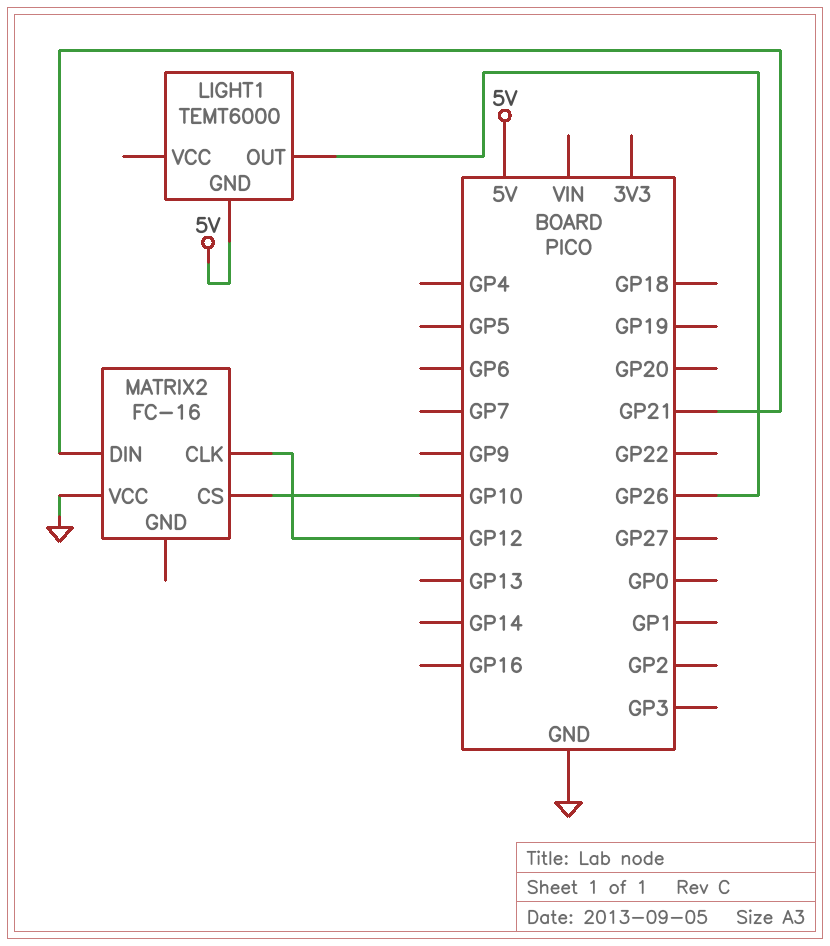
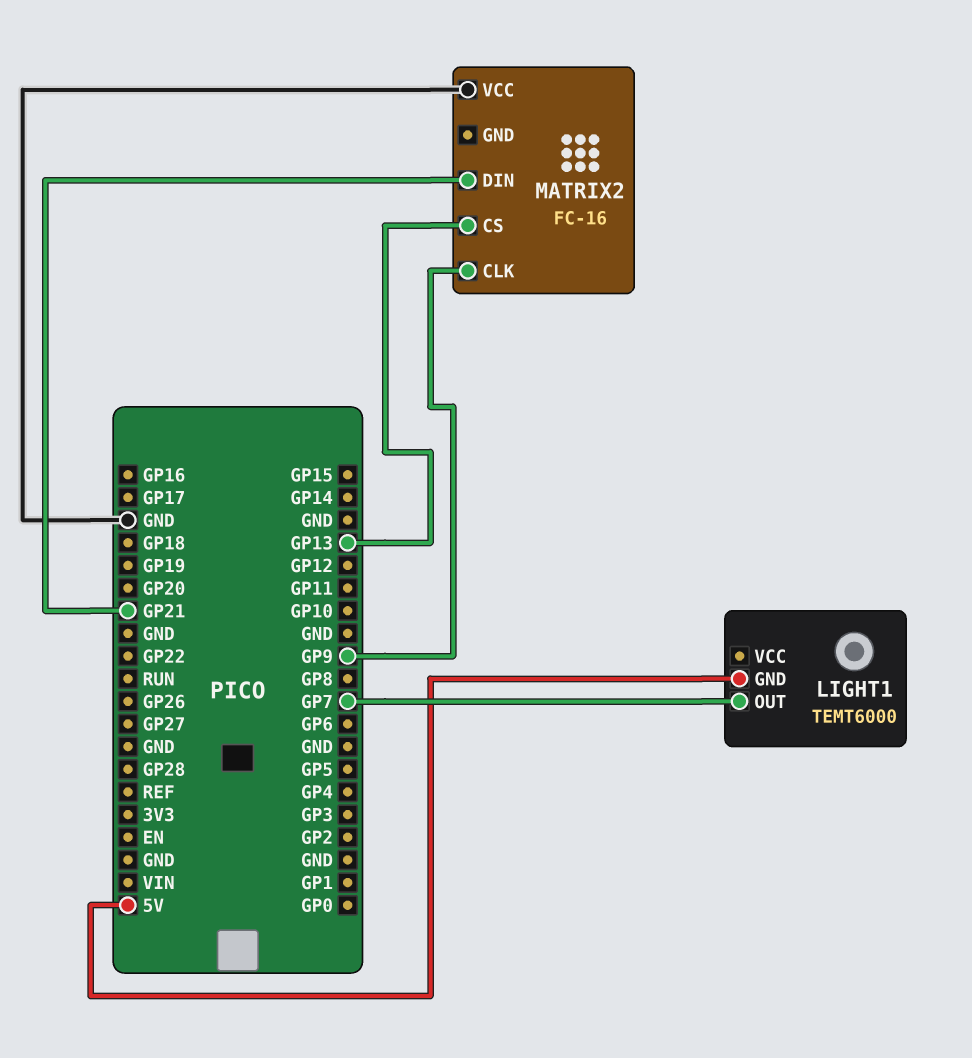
LIGHT1 pin OUT: GP26 -> GP7
MATRIX2 pin CLK: GP12 -> GP9
MATRIX2 pin CS: GP10 -> GP13

